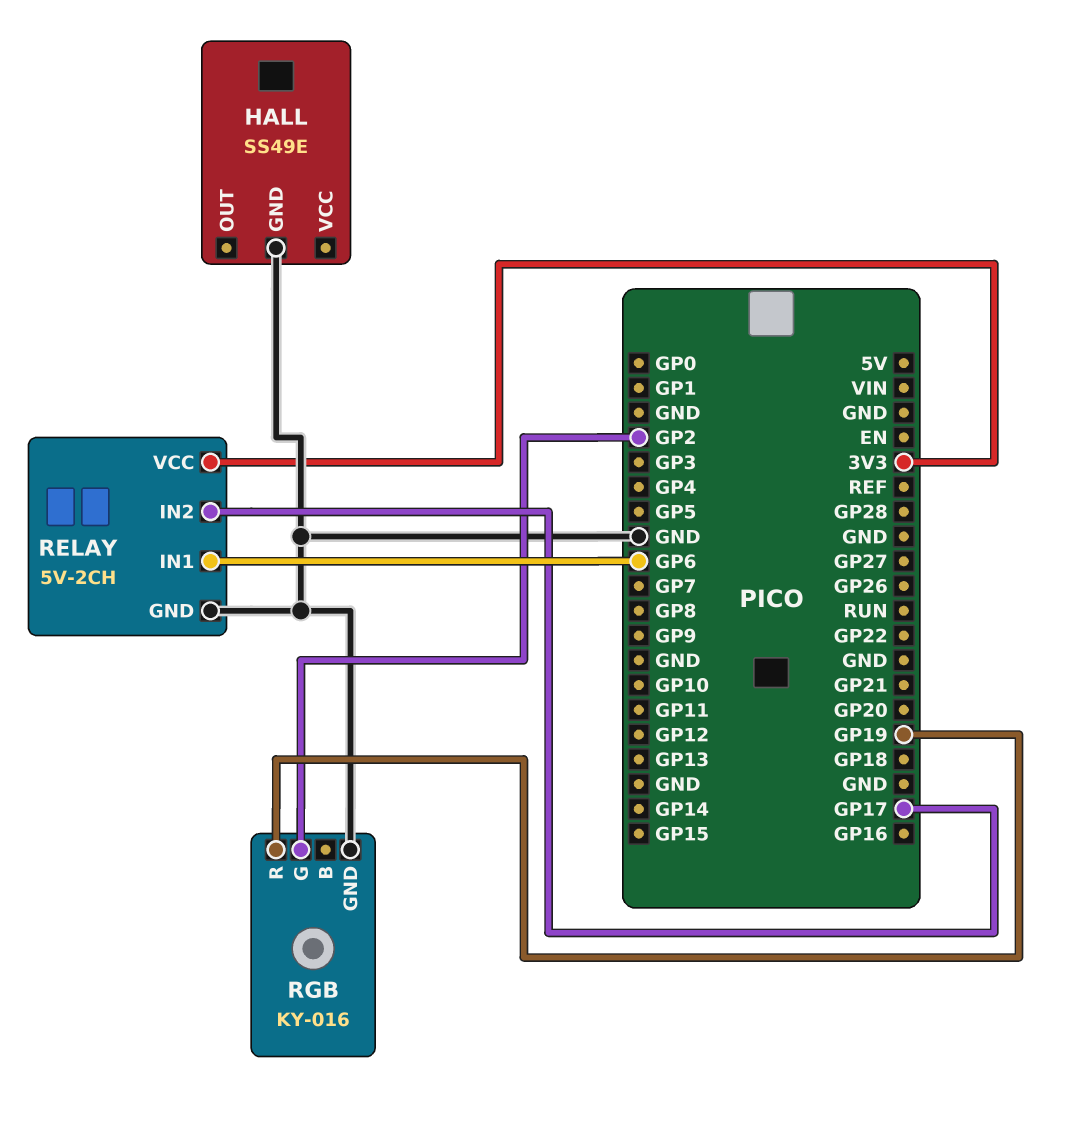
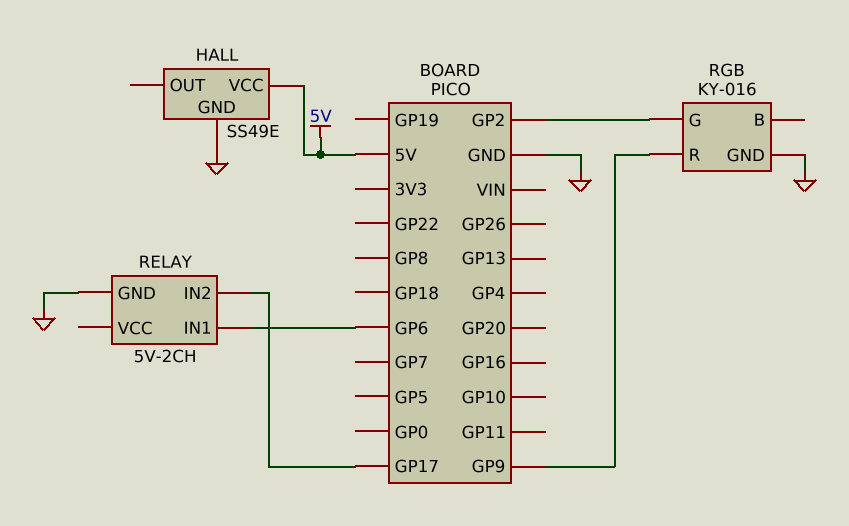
HALL pin VCC: none -> 5V
RELAY pin VCC: 3V3 -> none
RGB pin R: GP19 -> GP9

